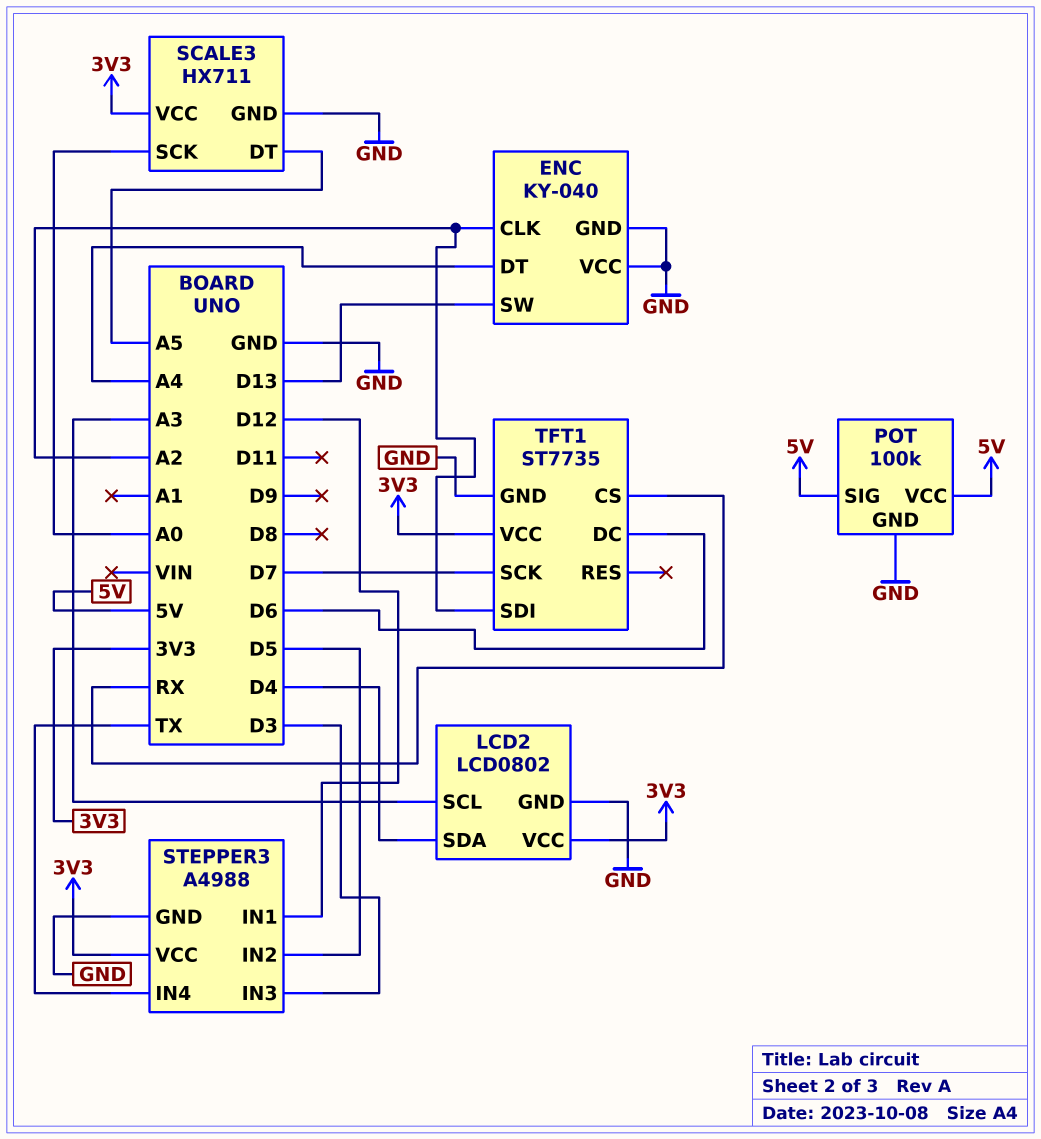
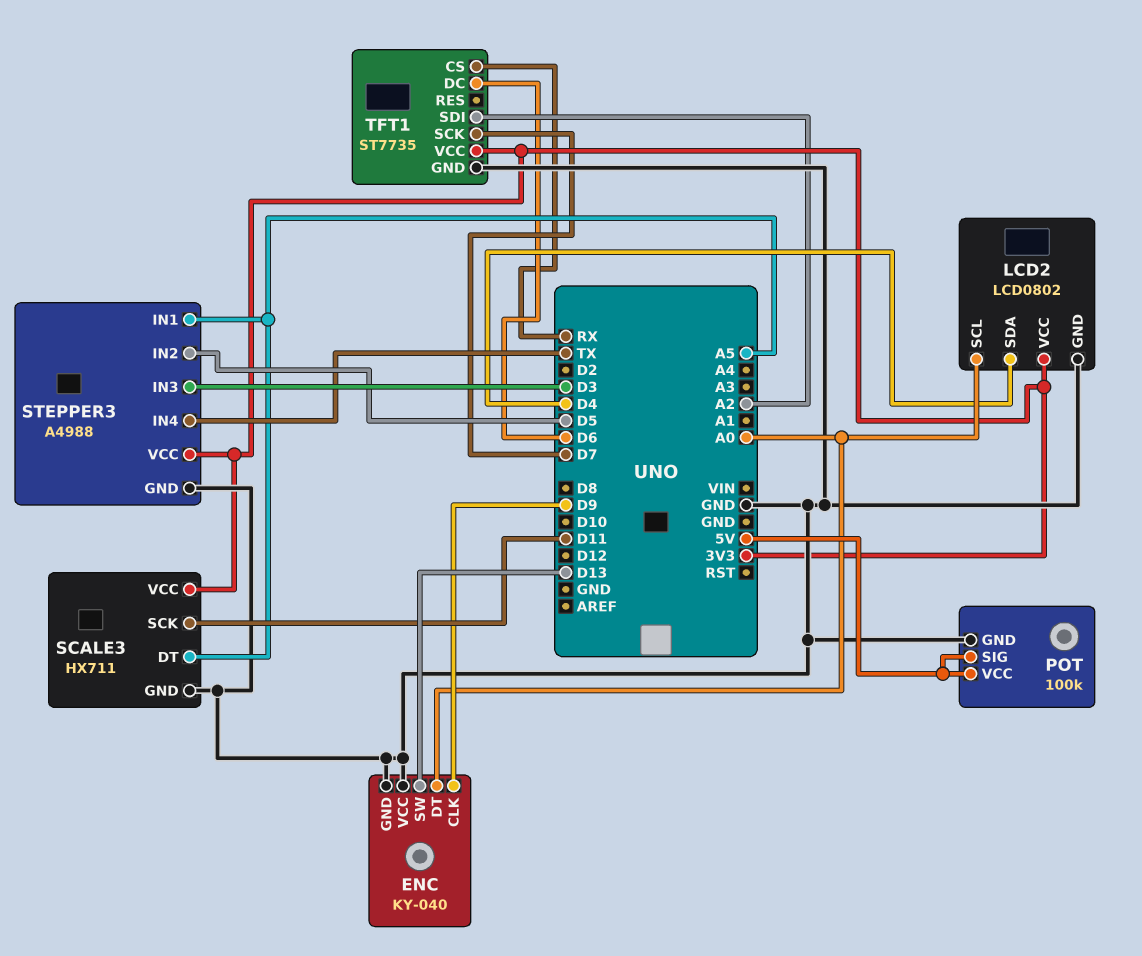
ENC pin CLK: A2 -> D9
ENC pin DT: A4 -> A0
LCD2 pin SCL: A3 -> A0
SCALE3 pin SCK: A0 -> D11
STEPPER3 pin IN1: D12 -> A5

